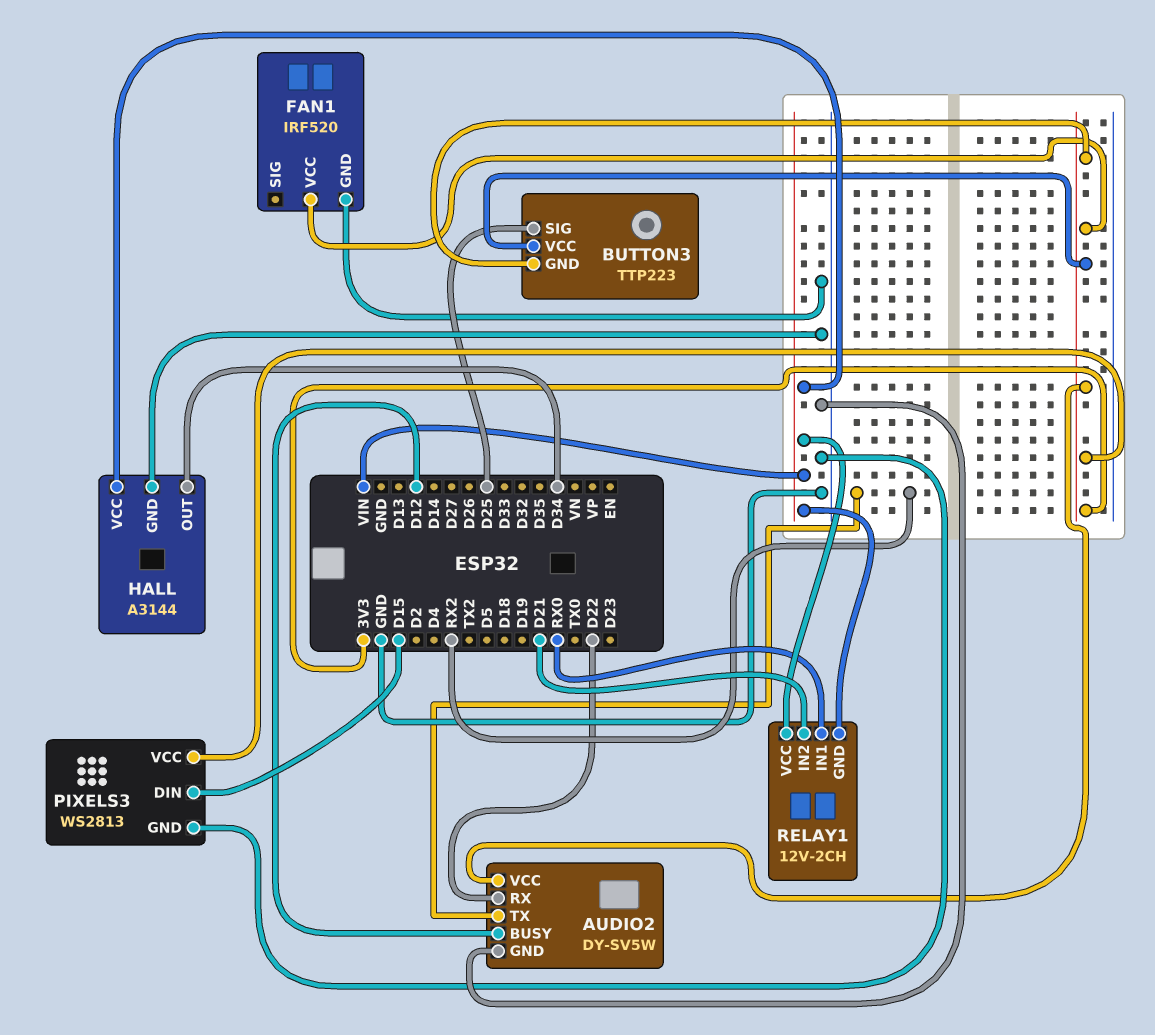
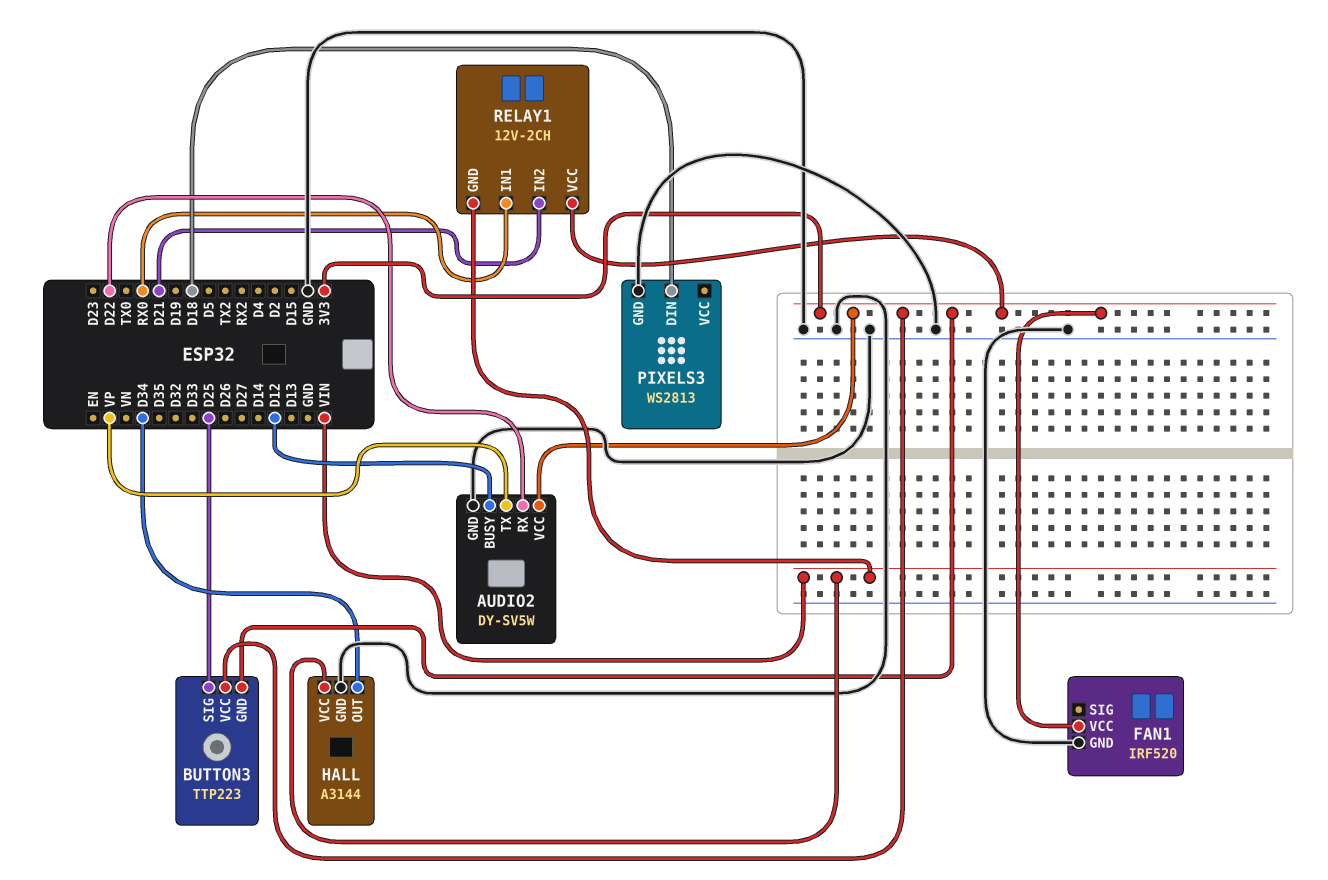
AUDIO2 pin TX: RX2 -> VP
PIXELS3 pin DIN: D15 -> D18
PIXELS3 pin VCC: 3V3 -> none
RELAY1 pin VCC: VIN -> 3V3

